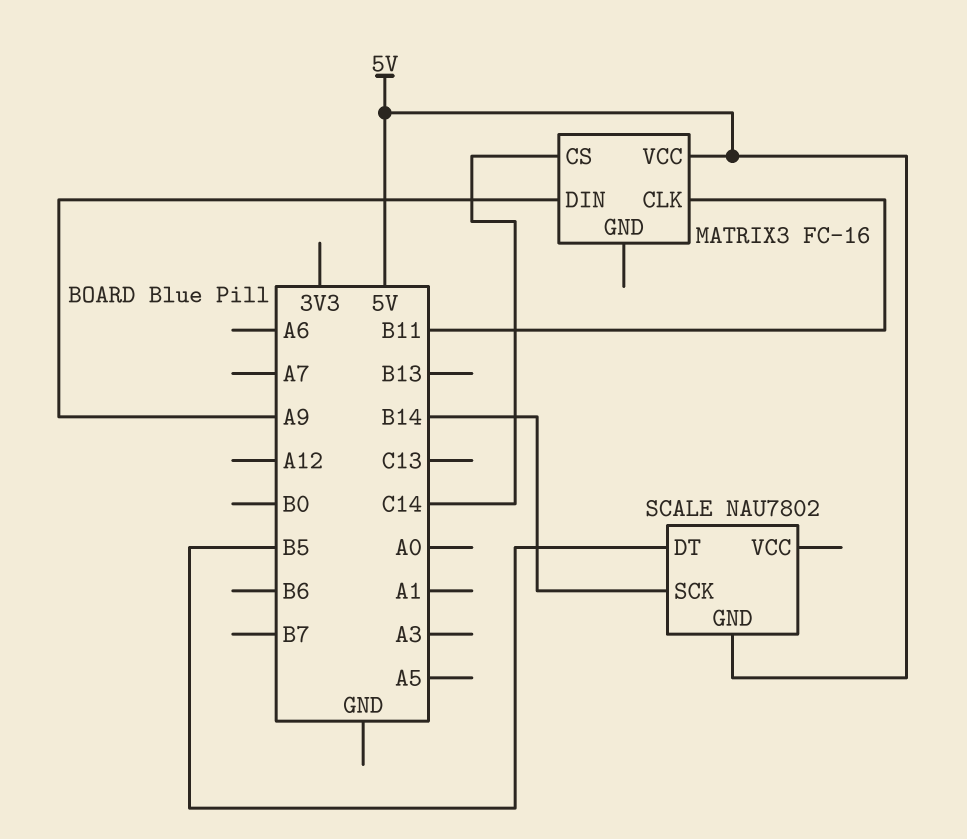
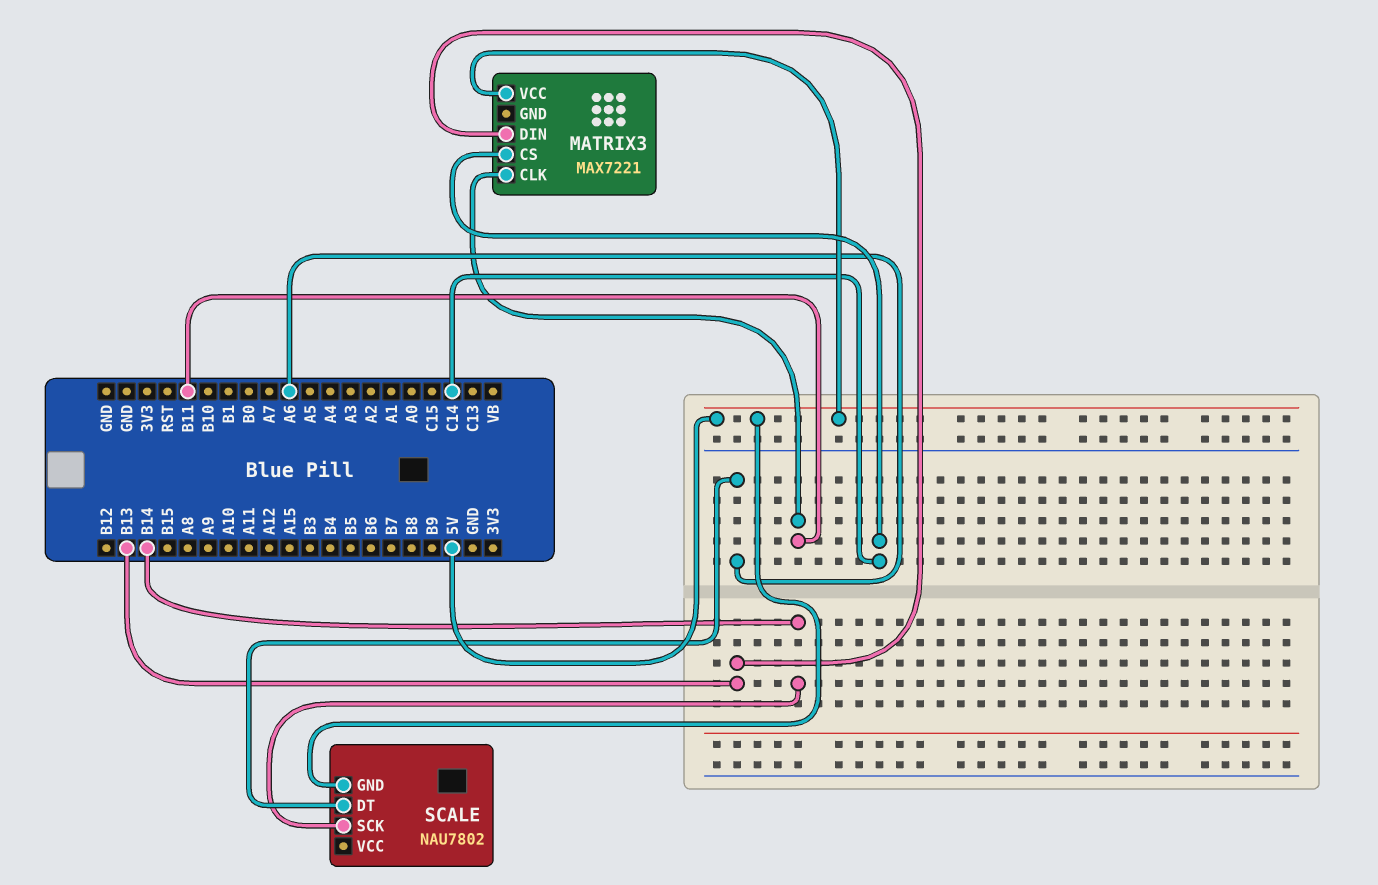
MATRIX3: FC-16 -> MAX7221
MATRIX3 pin DIN: A9 -> B13
SCALE pin DT: B5 -> A6

